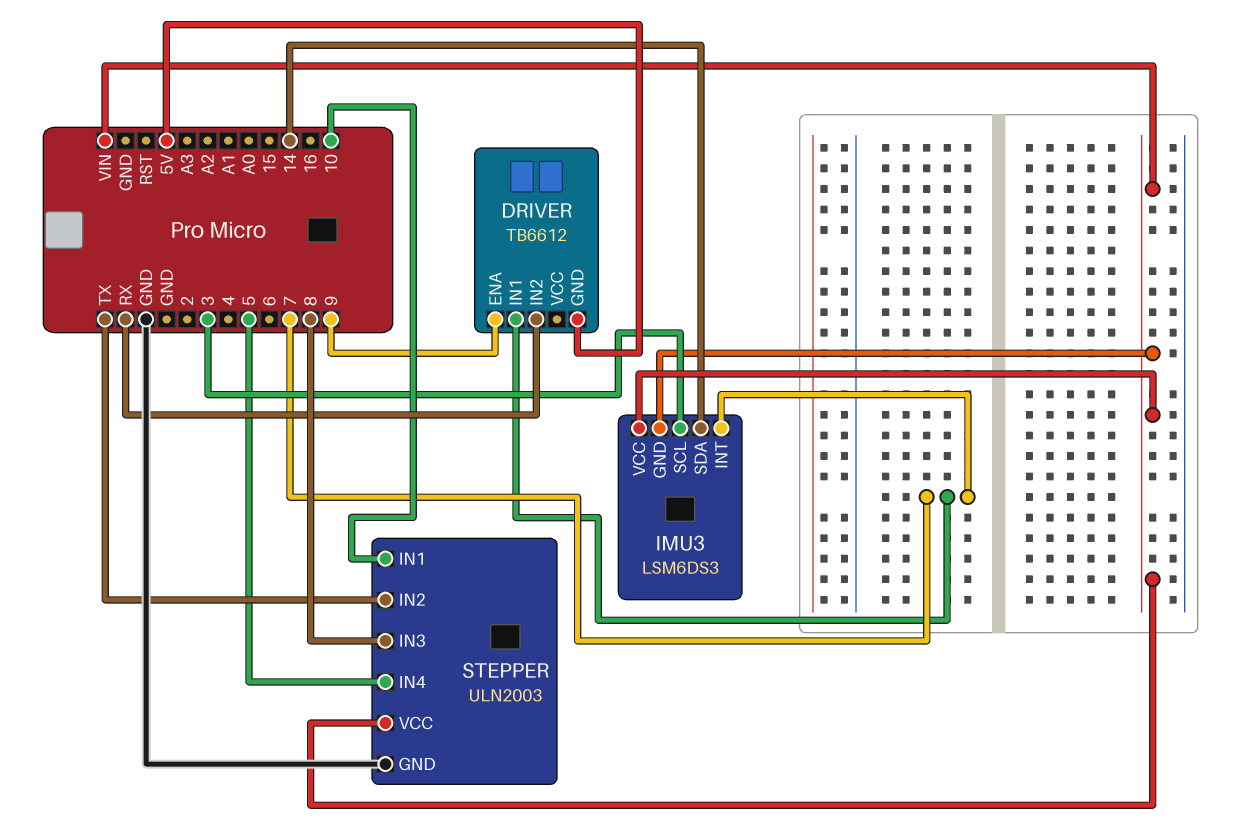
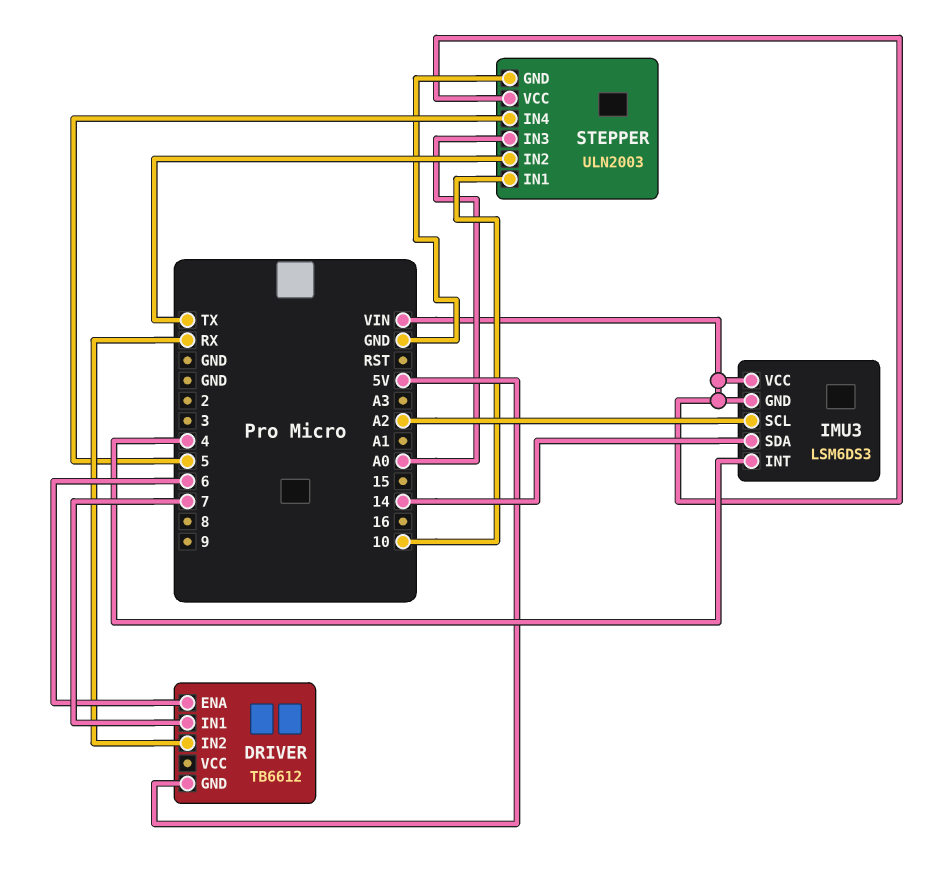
DRIVER pin ENA: 9 -> 6
IMU3 pin INT: 7 -> 4
IMU3 pin SCL: 3 -> A2
STEPPER pin IN3: 8 -> A0

